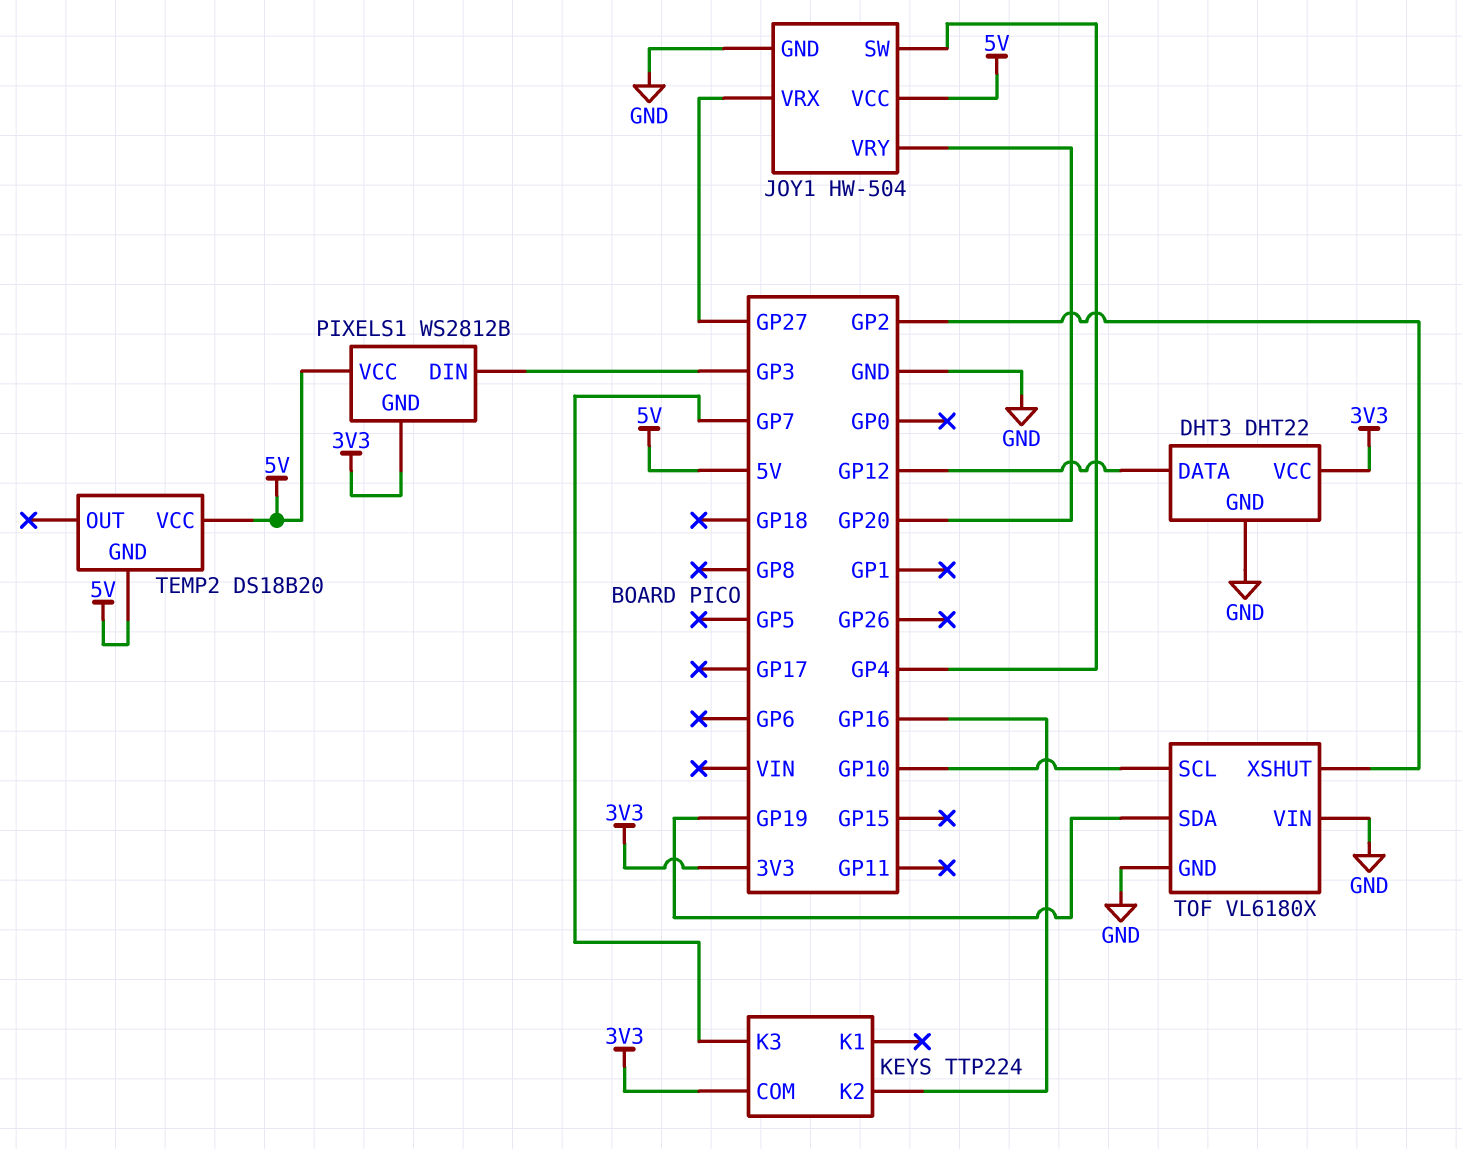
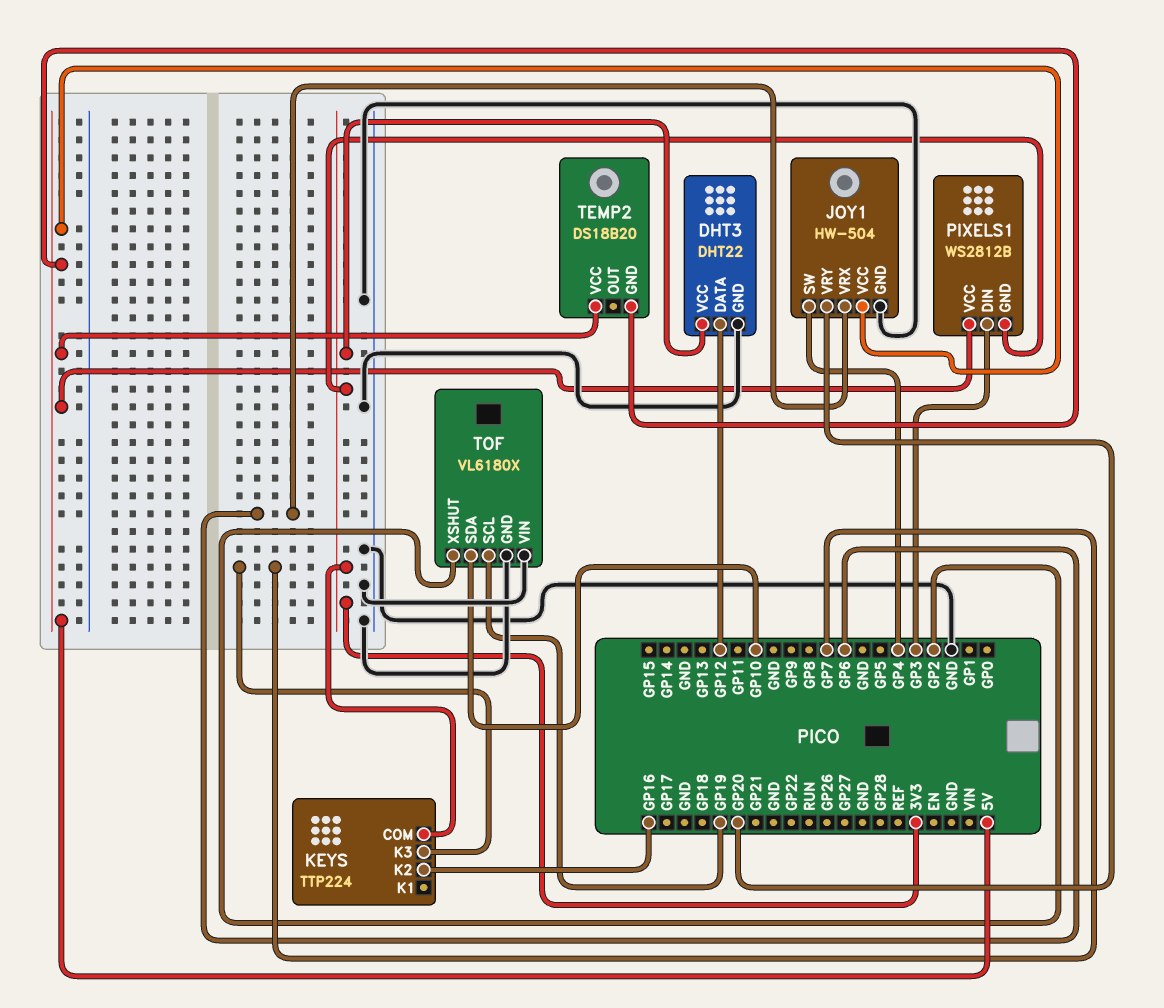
JOY1 pin VRX: GP27 -> GP6
TOF pin SCL: GP10 -> GP19
TOF pin SDA: GP19 -> GP10

